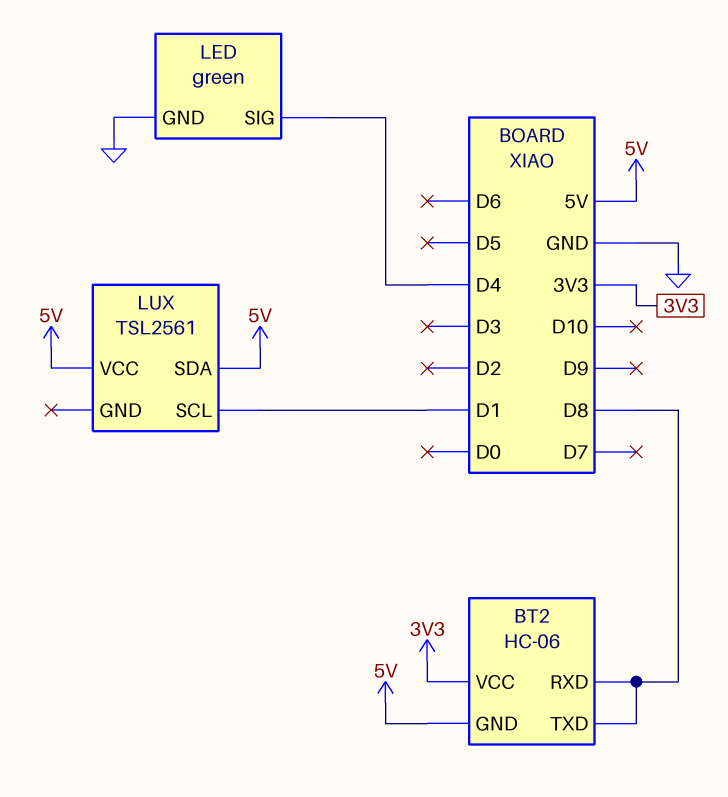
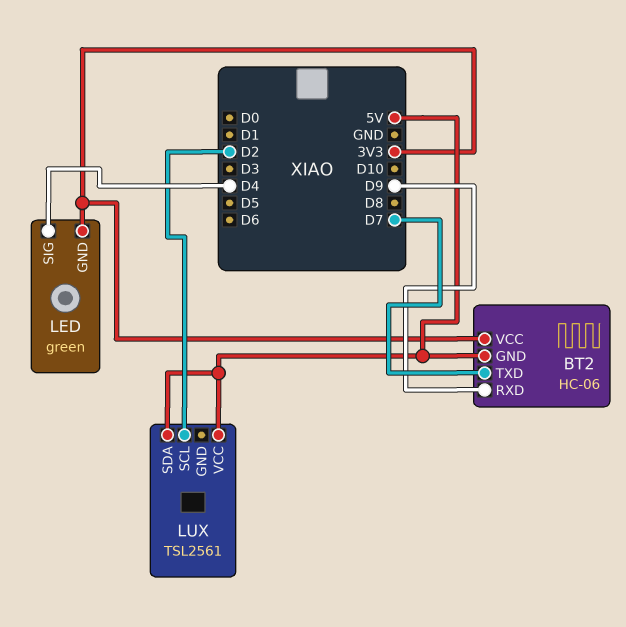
BT2 pin RXD: D8 -> D9
BT2 pin TXD: D8 -> D7
LED pin GND: GND -> 3V3
LUX pin SCL: D1 -> D2

